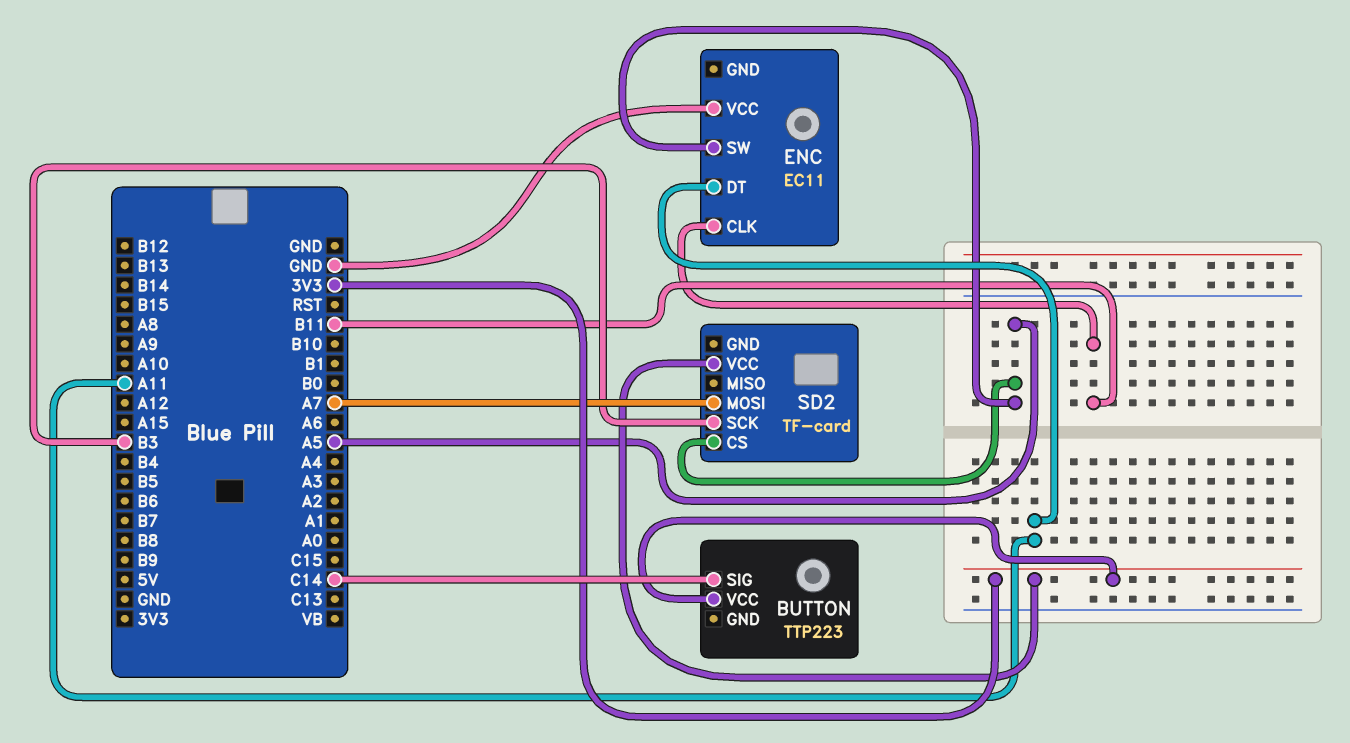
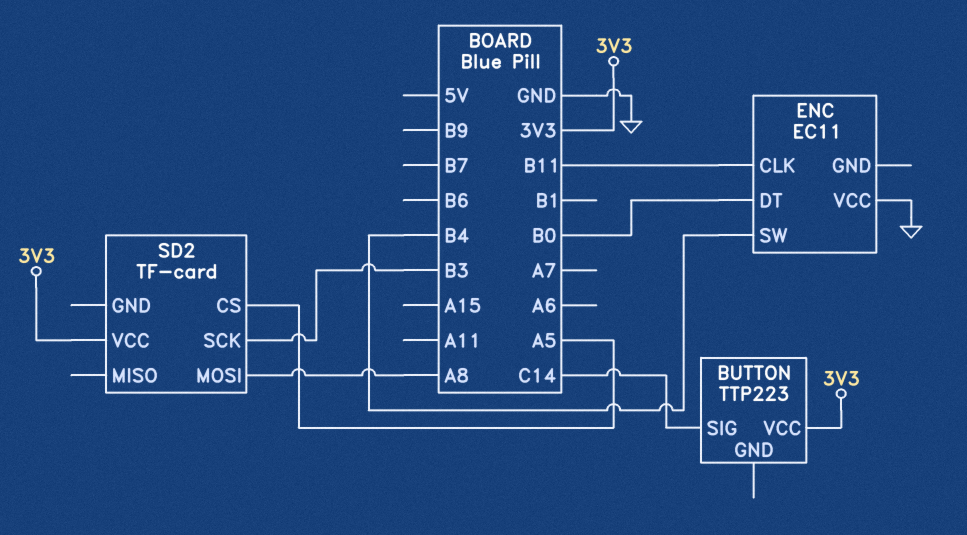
ENC pin DT: A11 -> B0
ENC pin SW: A5 -> B4
SD2 pin MOSI: A7 -> A8

